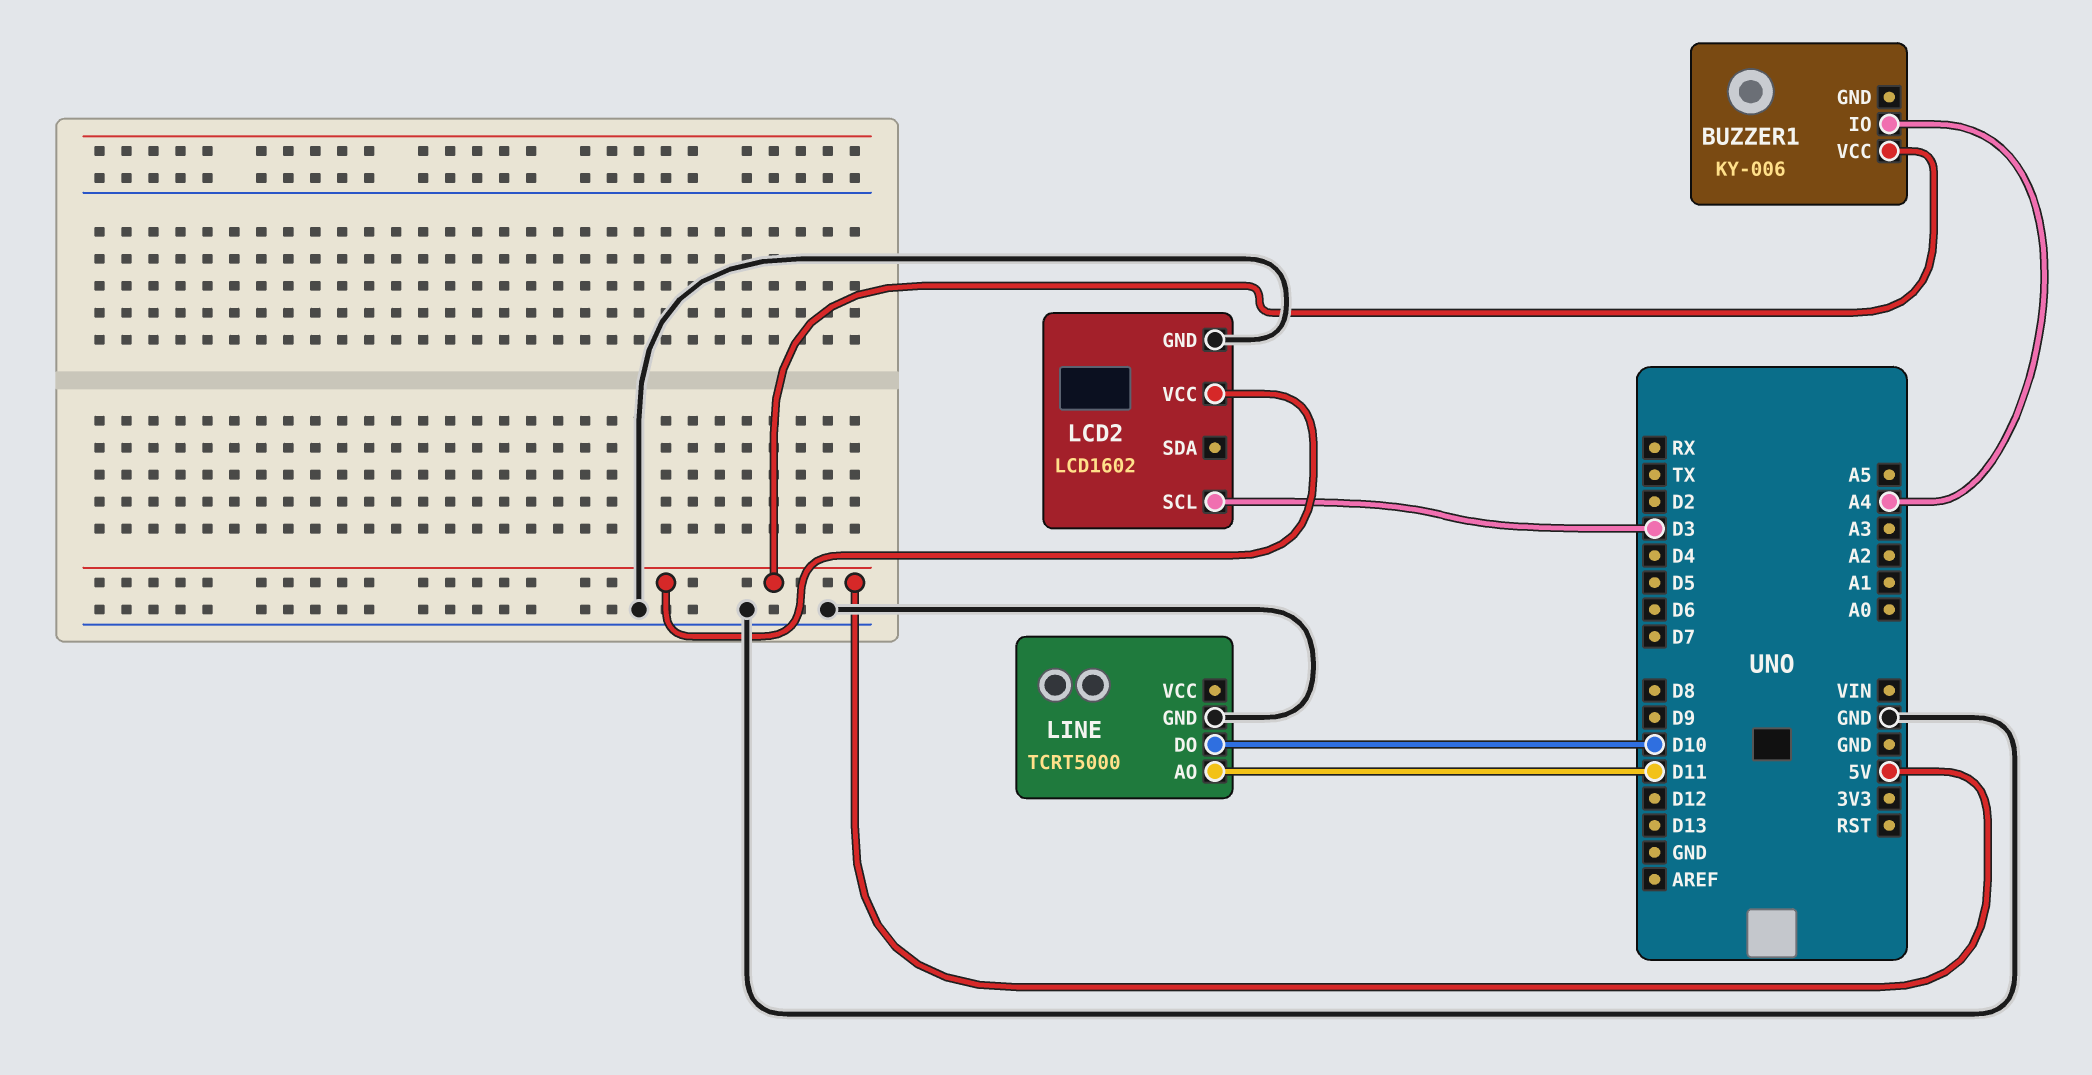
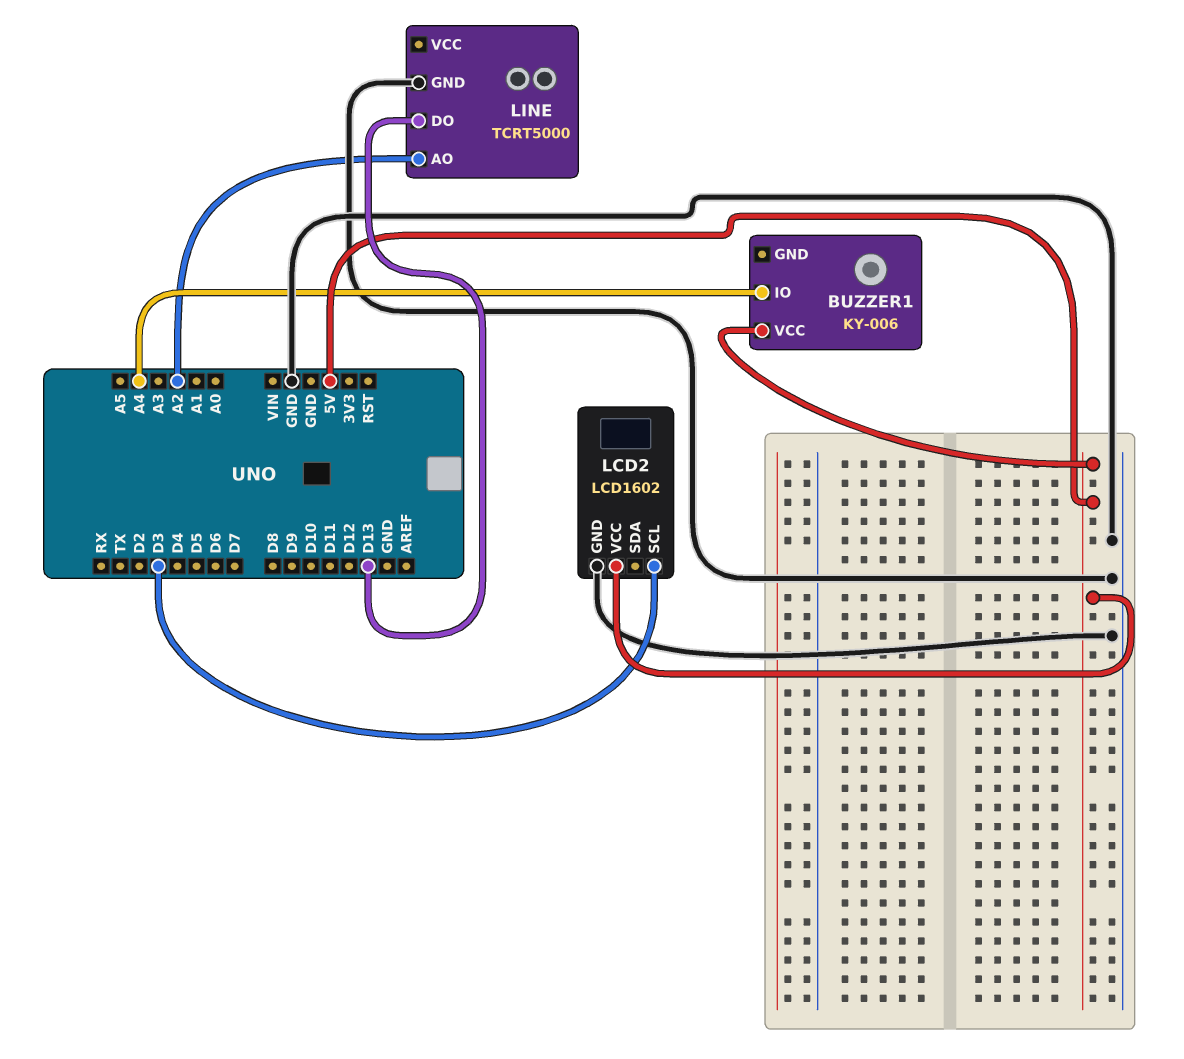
LINE pin AO: D11 -> A2
LINE pin DO: D10 -> D13

